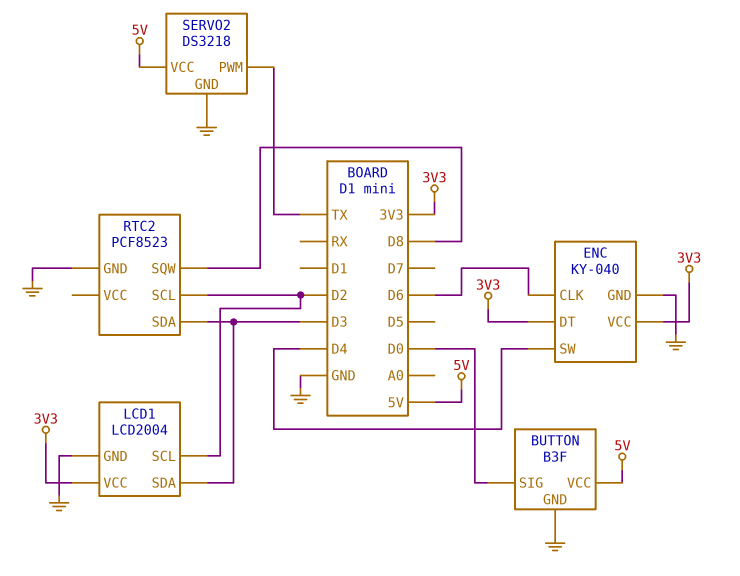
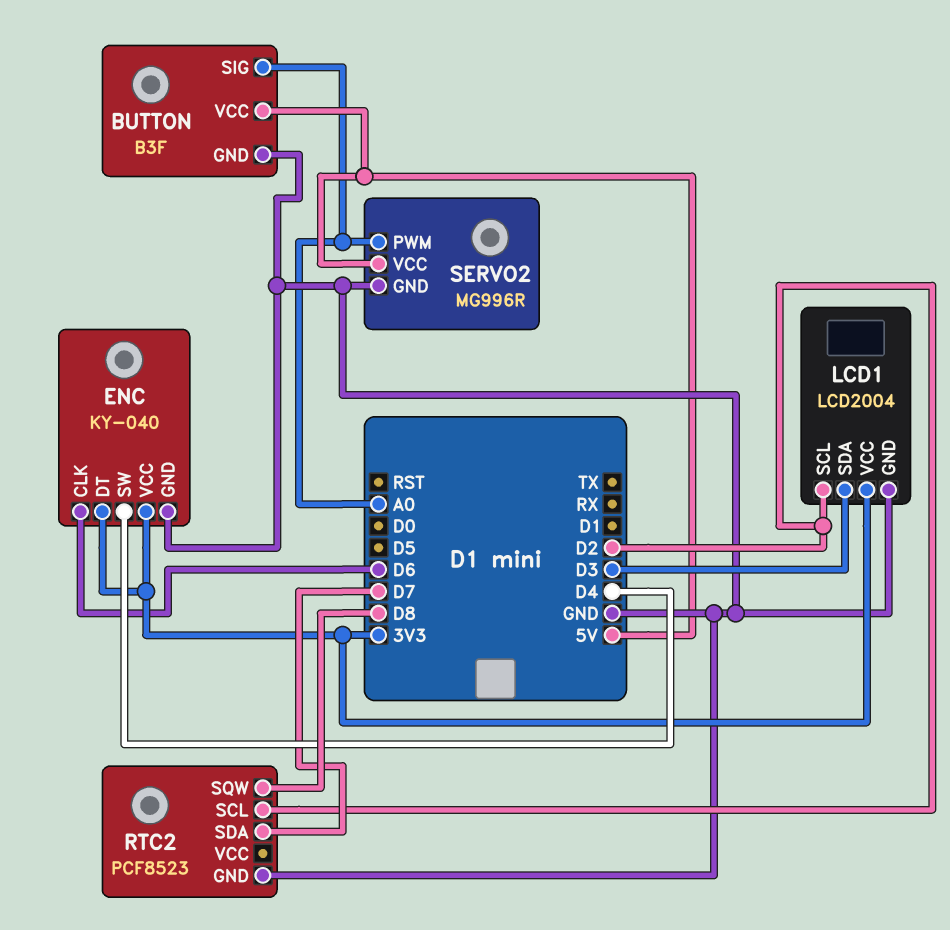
BUTTON pin SIG: D0 -> A0
RTC2 pin SDA: D3 -> D7
SERVO2: DS3218 -> MG996R
SERVO2 pin PWM: TX -> A0

